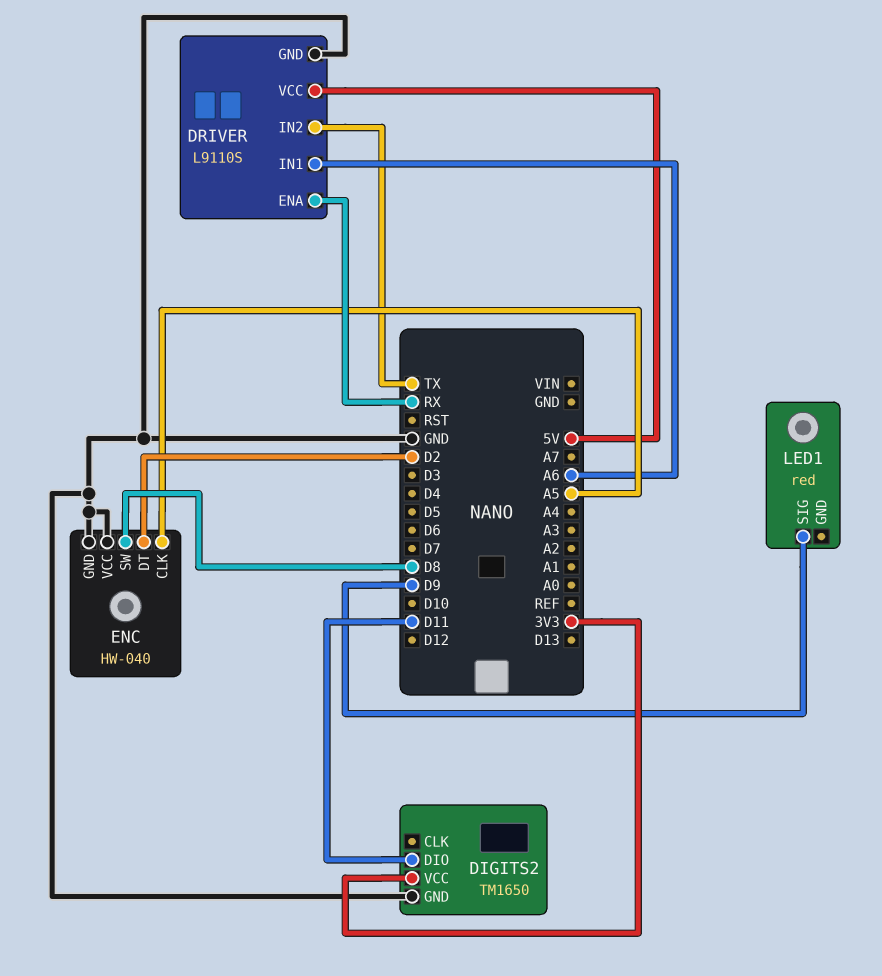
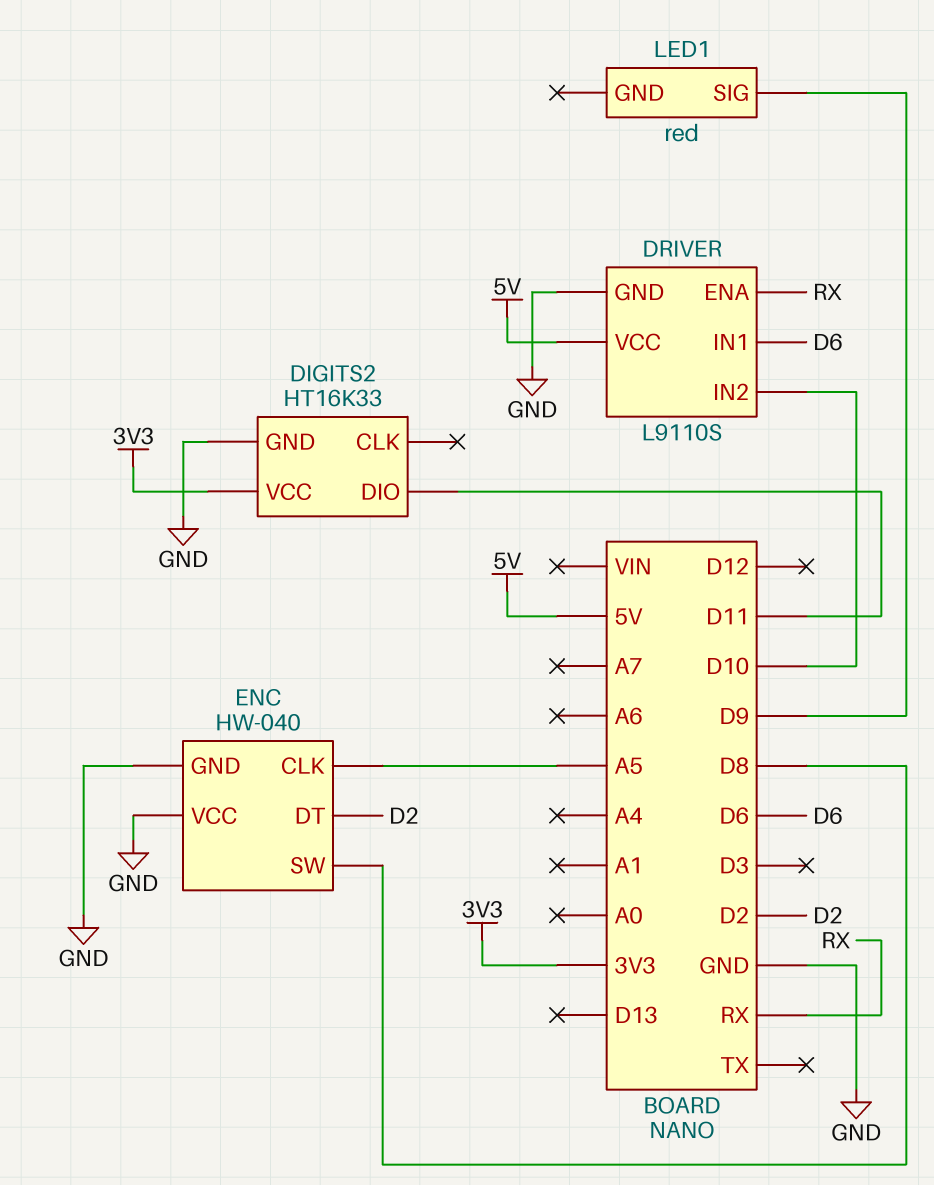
DIGITS2: TM1650 -> HT16K33
DRIVER pin IN1: A6 -> D6
DRIVER pin IN2: TX -> D10

